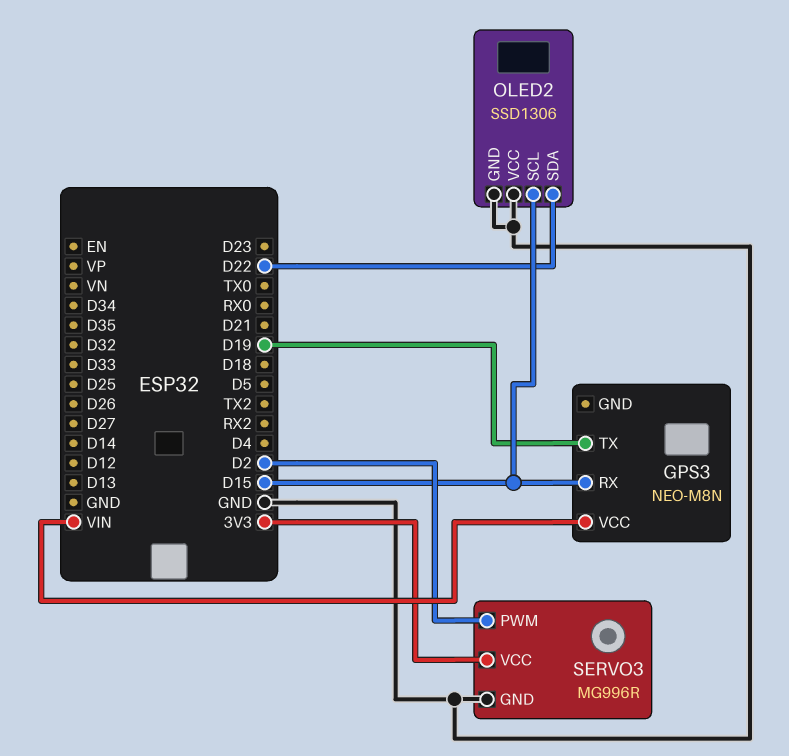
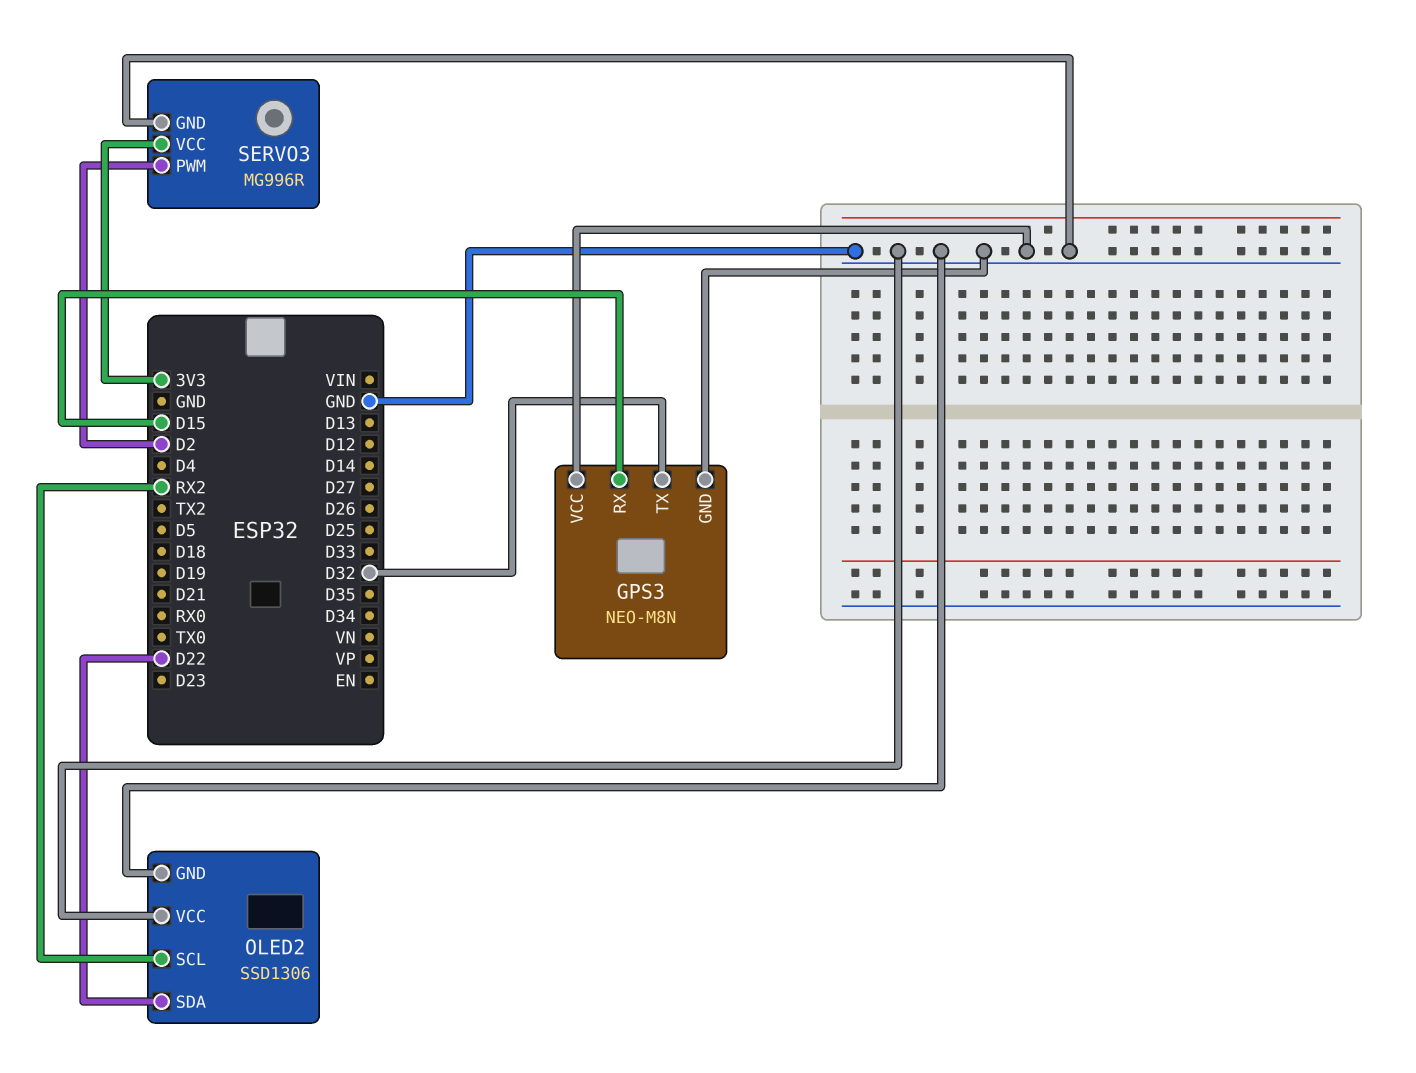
GPS3 pin GND: none -> GND
GPS3 pin TX: D19 -> D32
GPS3 pin VCC: VIN -> GND
OLED2 pin SCL: D15 -> RX2

